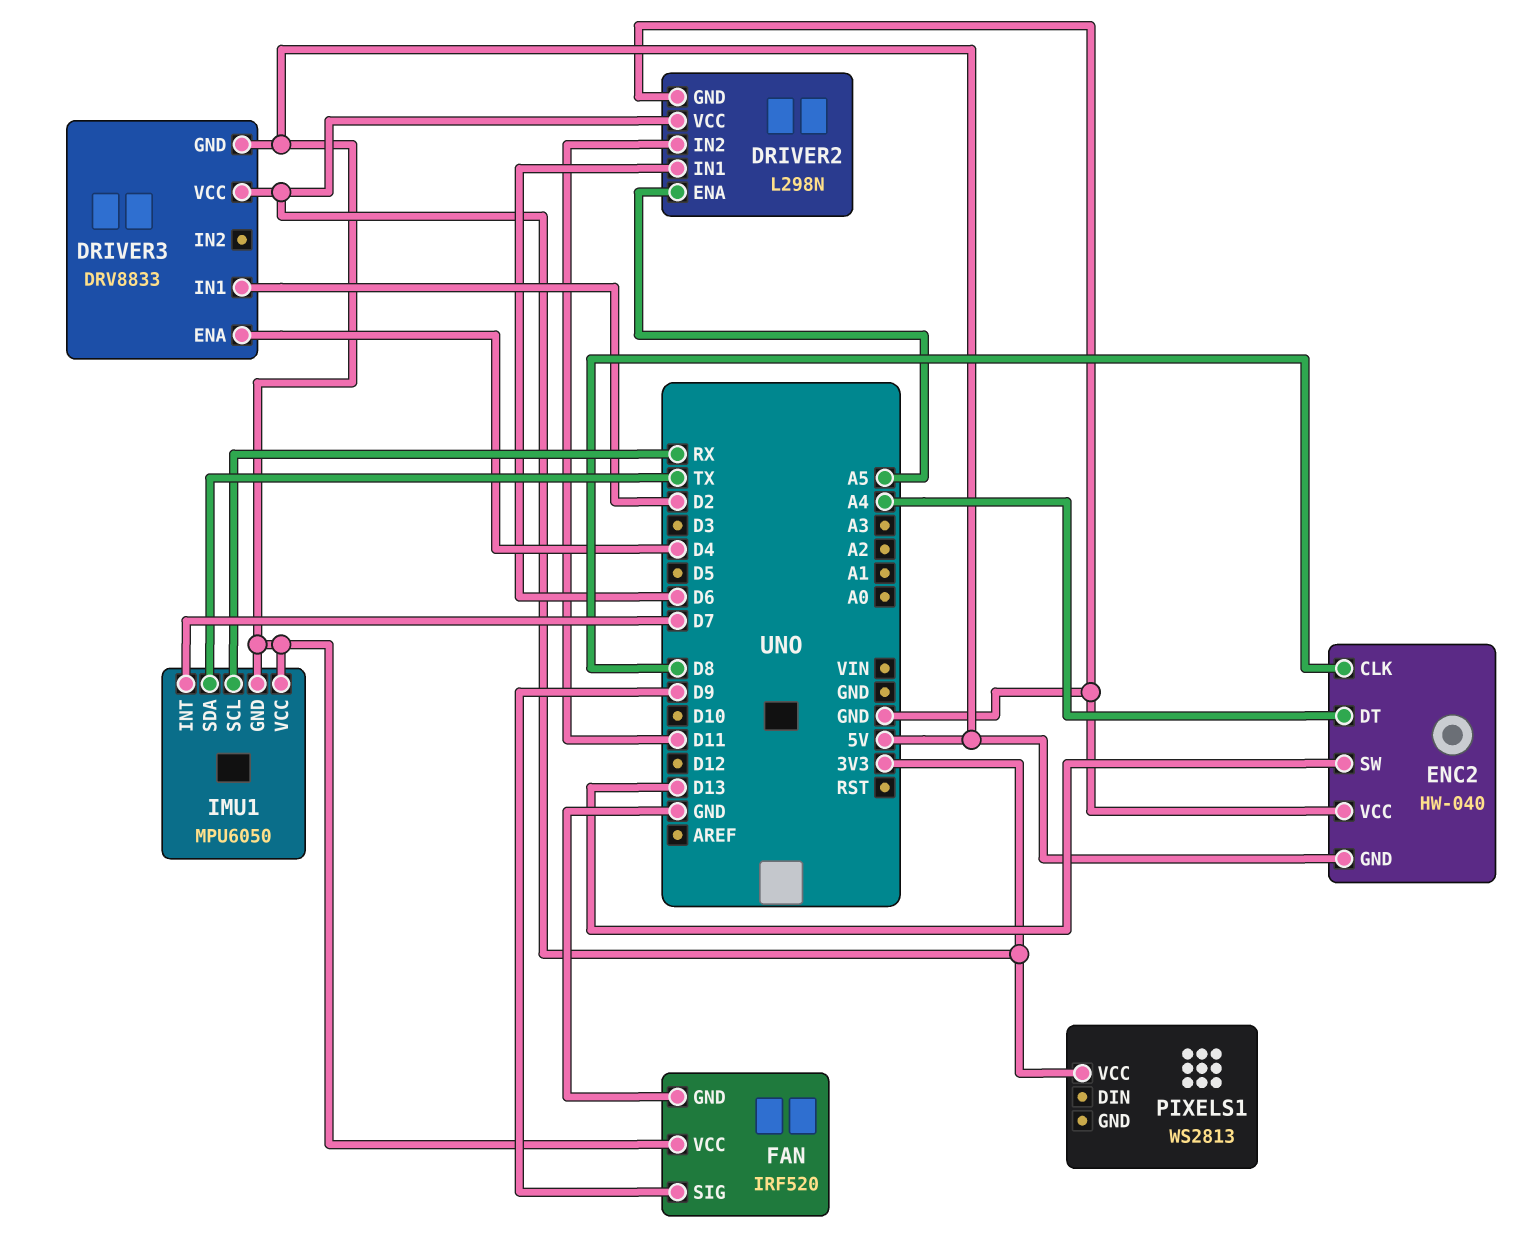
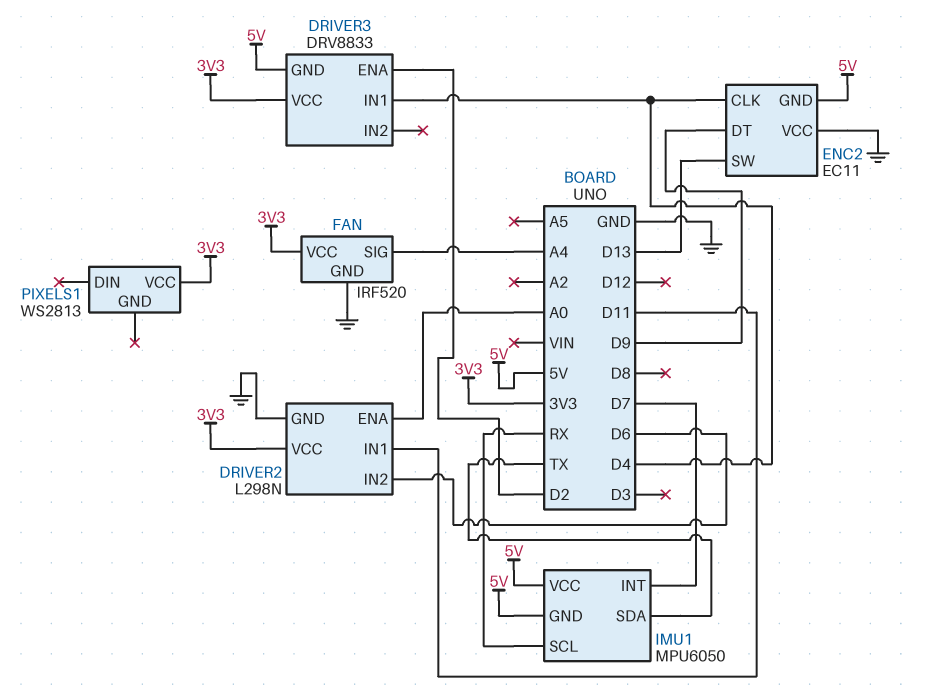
DRIVER2 pin ENA: A5 -> A0
DRIVER2 pin IN1: D6 -> D11
DRIVER2 pin IN2: D11 -> D6
DRIVER3 pin ENA: D4 -> D2
DRIVER3 pin IN1: D2 -> D4
ENC2: HW-040 -> EC11
ENC2 pin CLK: D8 -> D4
ENC2 pin DT: A4 -> D9
FAN pin SIG: D9 -> A4
FAN pin VCC: 5V -> 3V3

